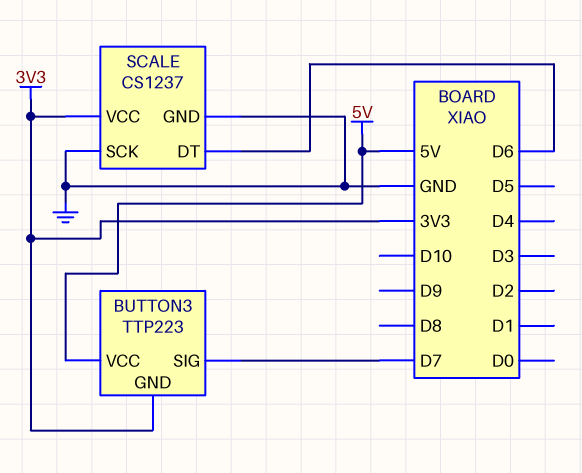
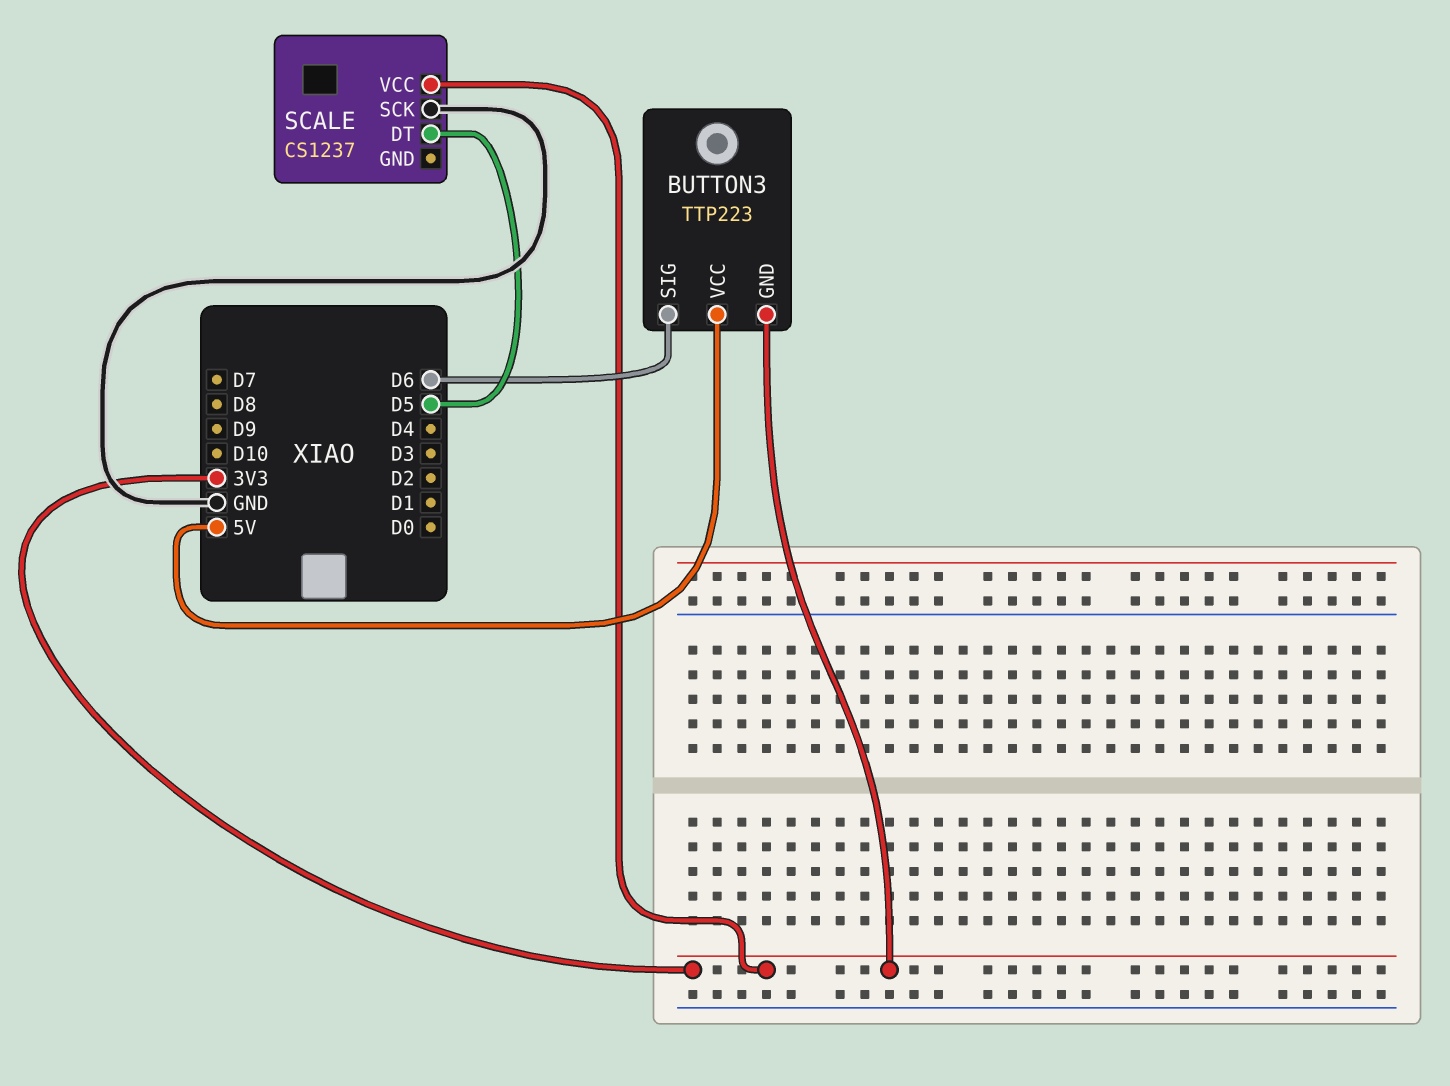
BUTTON3 pin SIG: D7 -> D6
SCALE pin DT: D6 -> D5
SCALE pin GND: GND -> none

